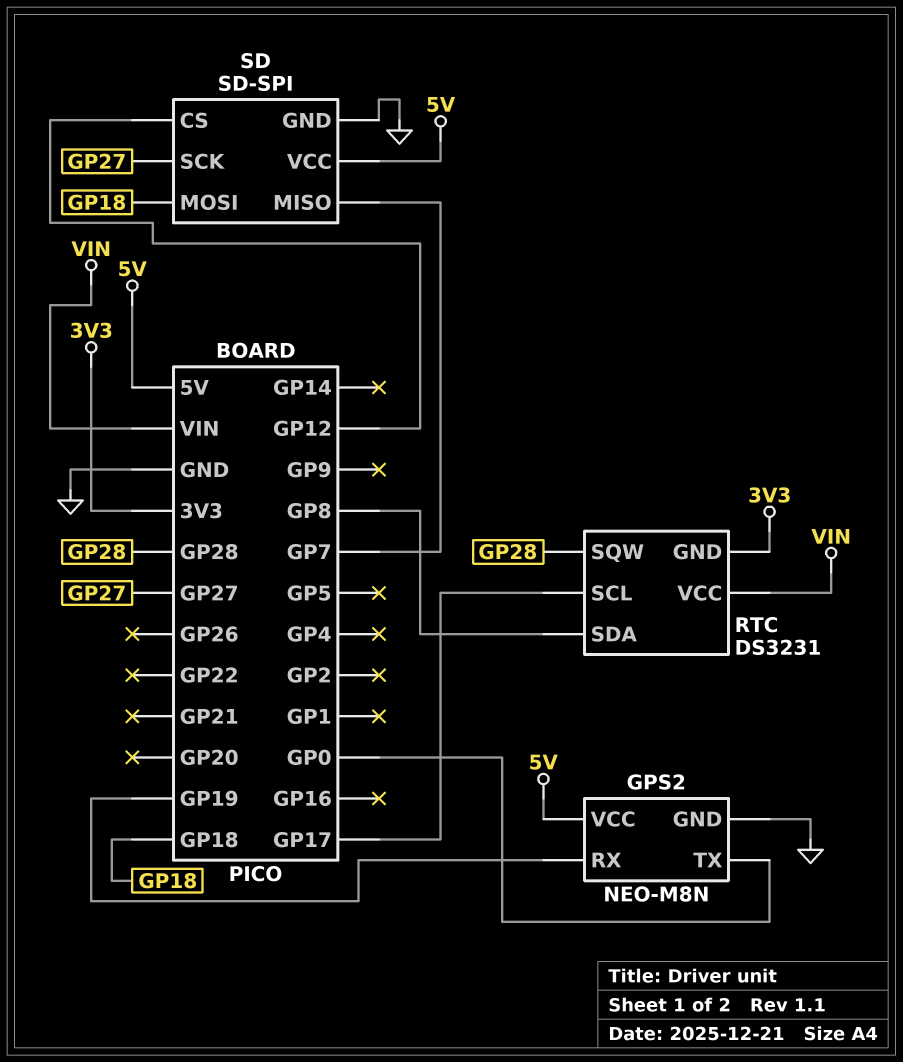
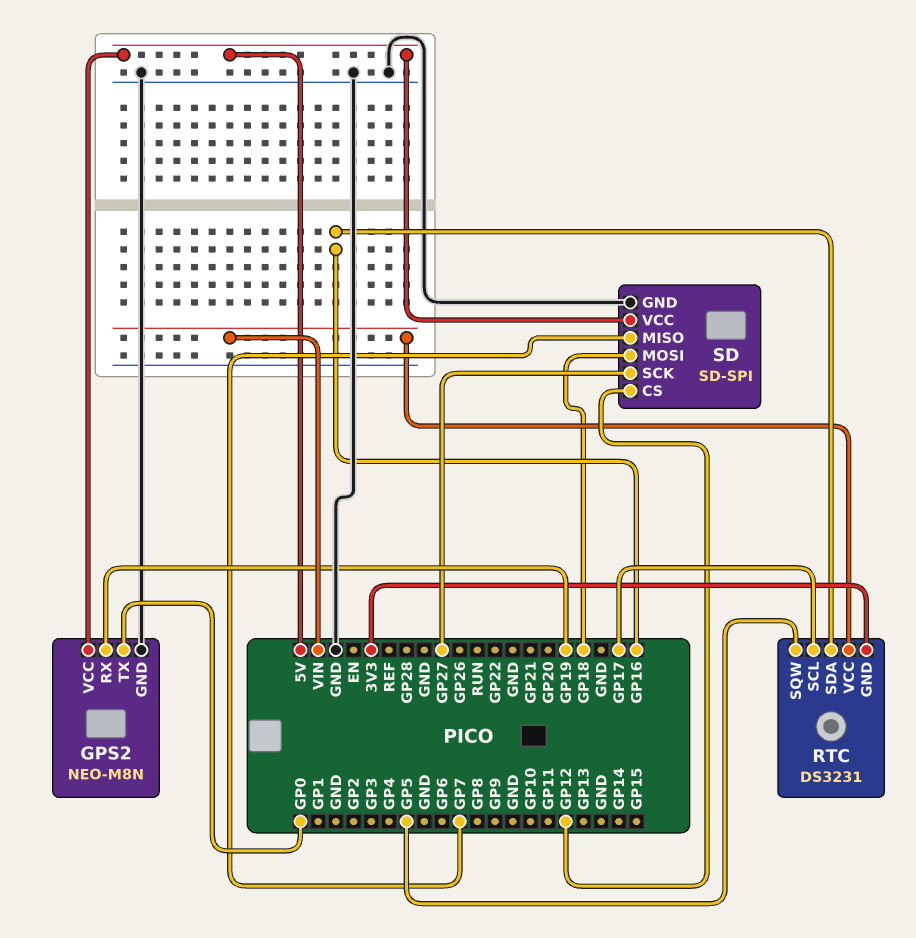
RTC pin SDA: GP8 -> GP16
RTC pin SQW: GP28 -> GP5

